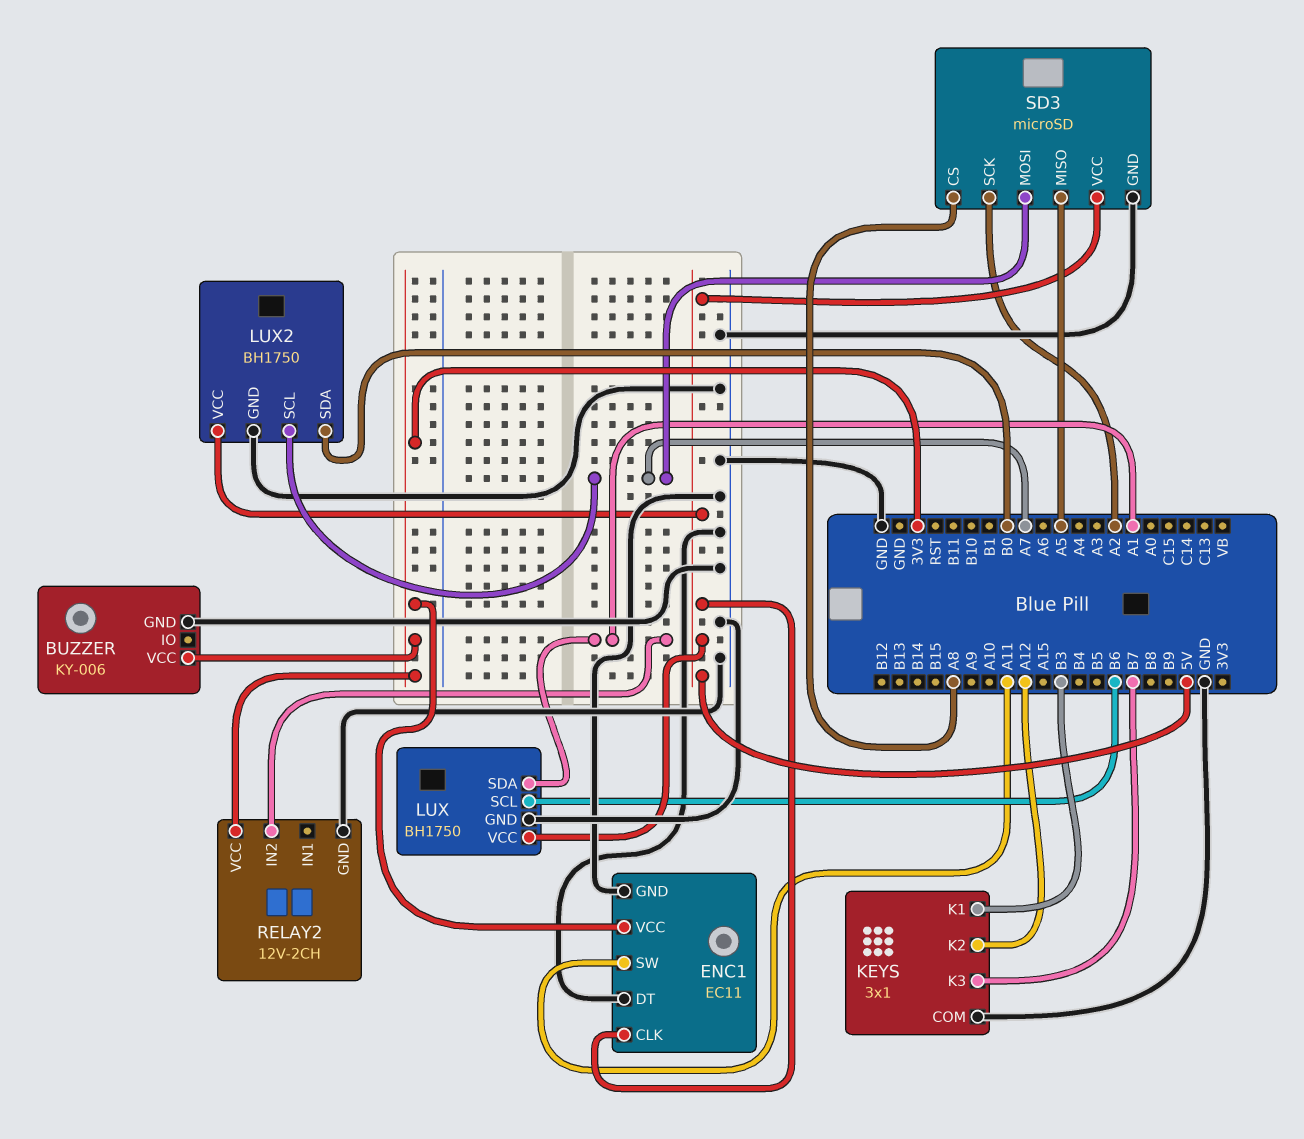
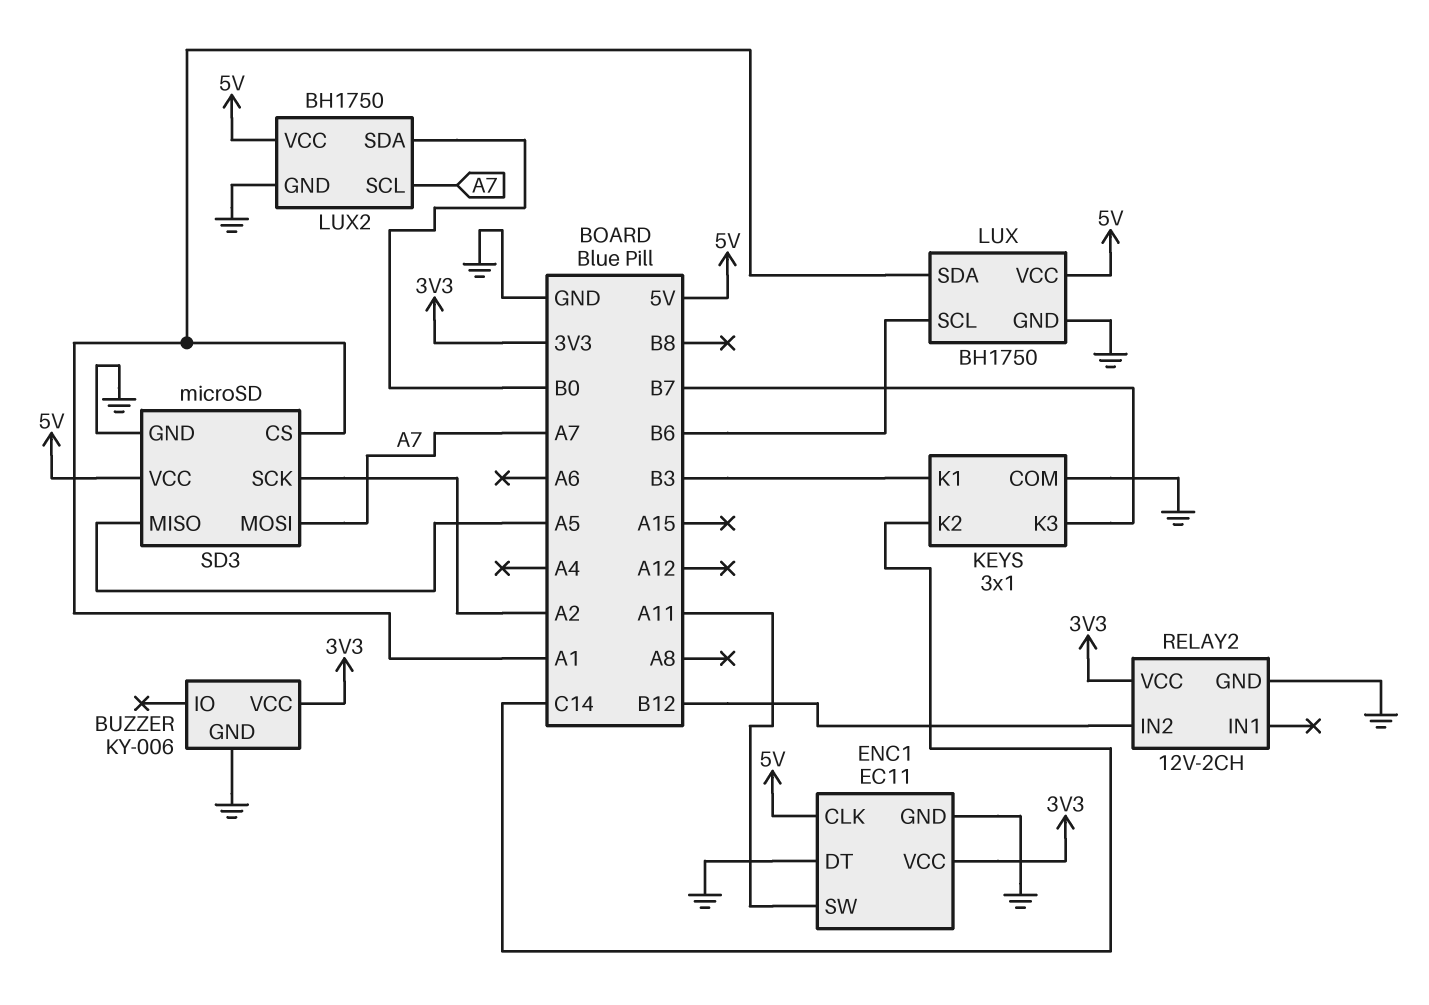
KEYS pin K2: A12 -> C14
RELAY2 pin IN2: A1 -> B12
SD3 pin CS: A8 -> A1

